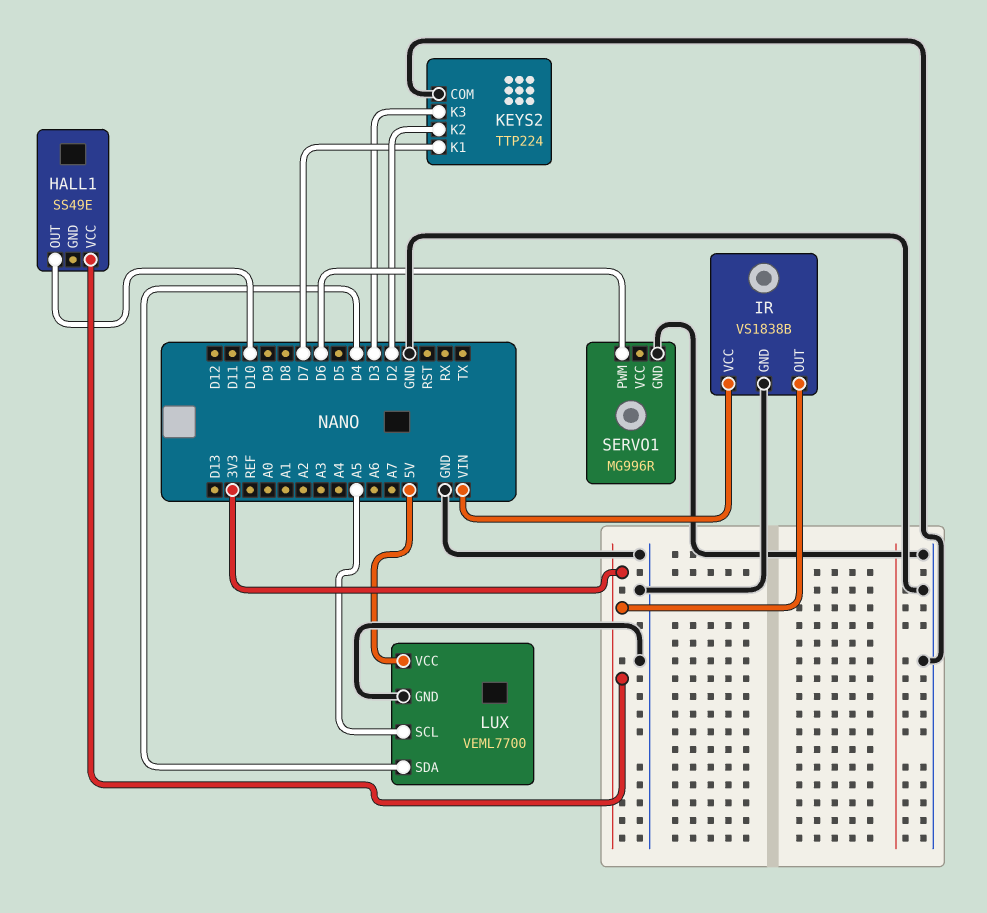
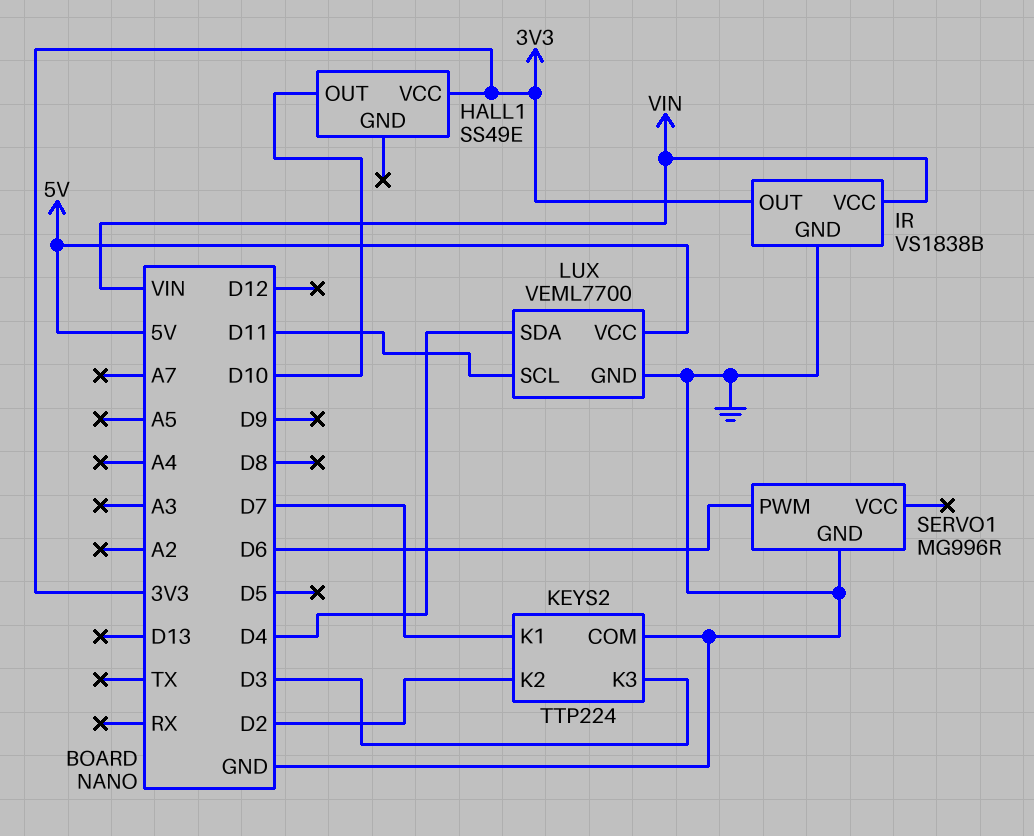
LUX pin SCL: A5 -> D11

